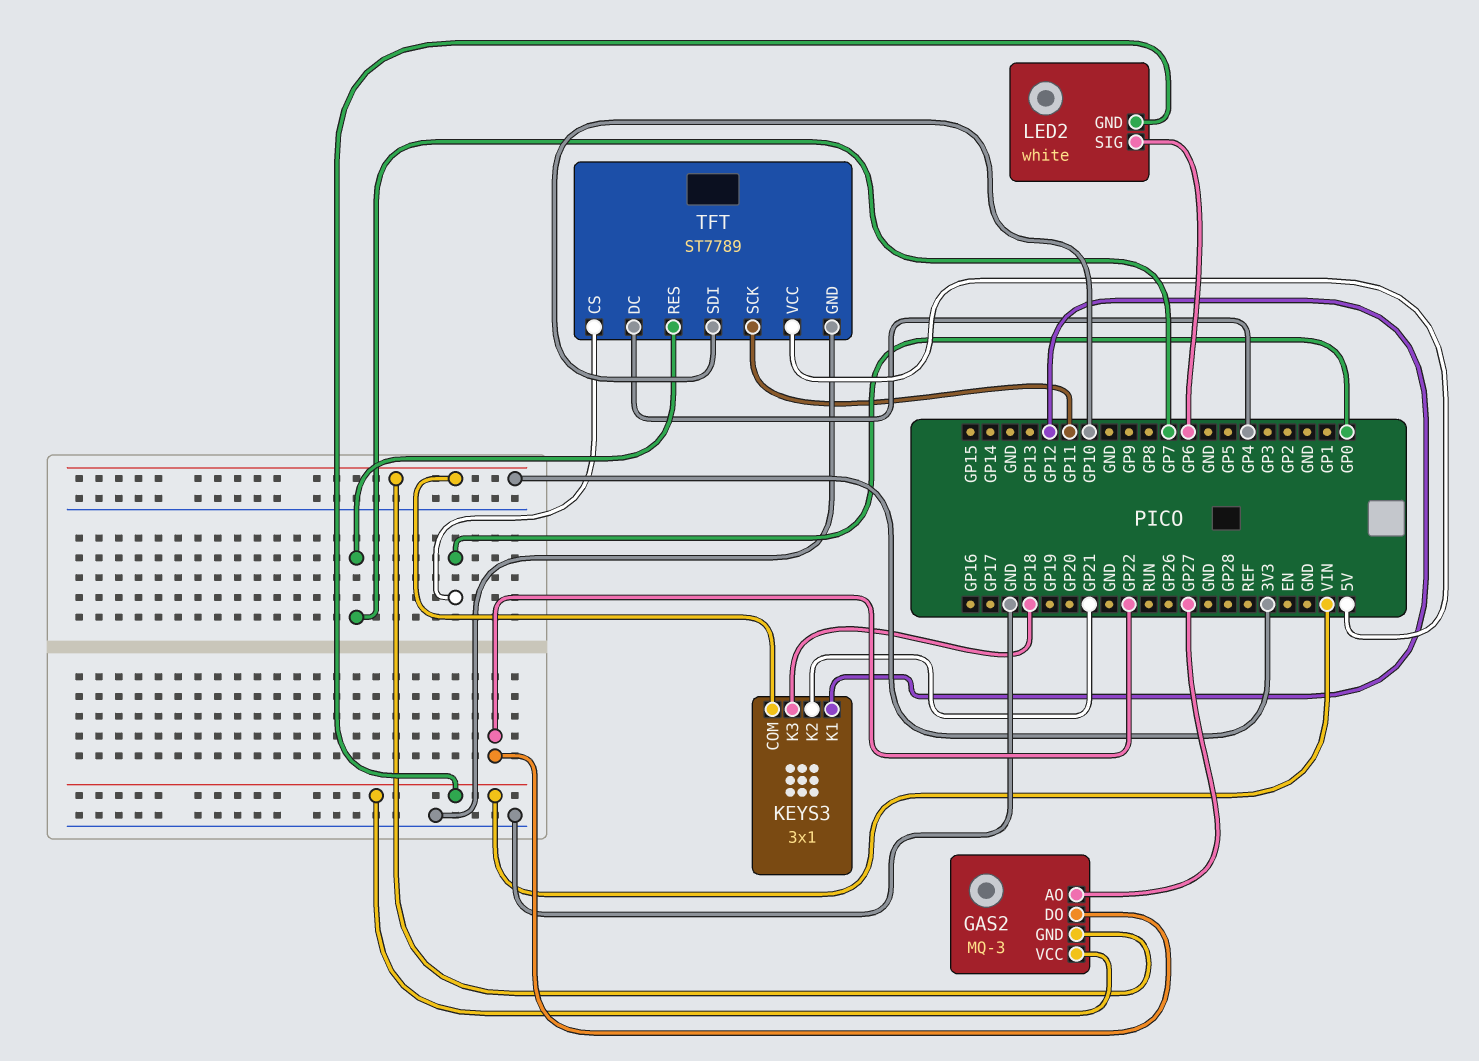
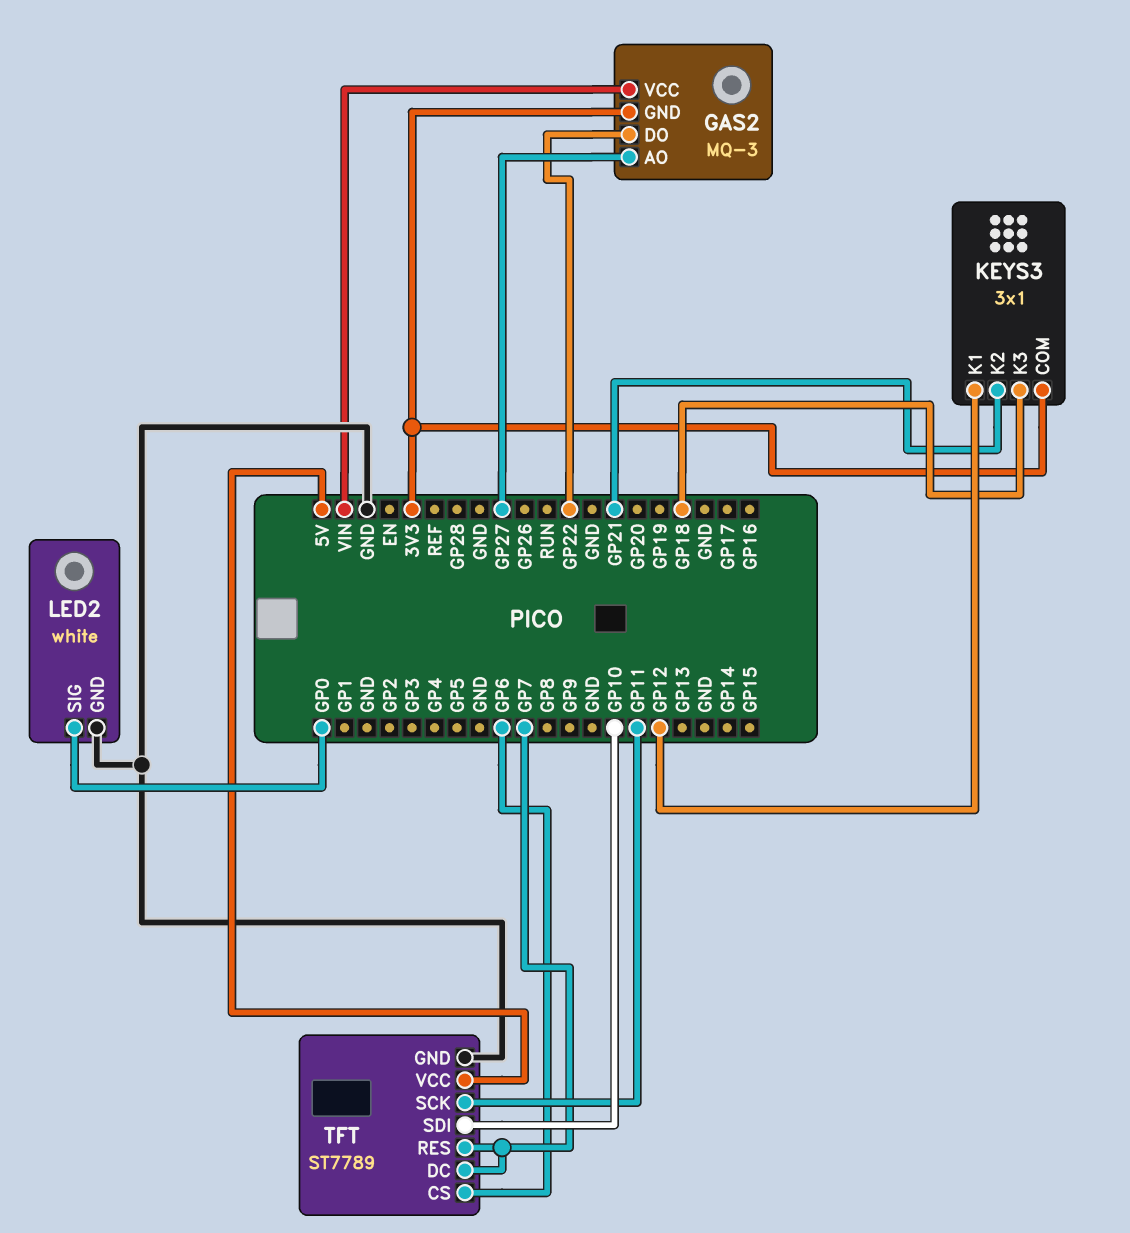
LED2 pin GND: VIN -> GND
LED2 pin SIG: GP6 -> GP0
TFT pin CS: GP0 -> GP6
TFT pin DC: GP4 -> GP7

